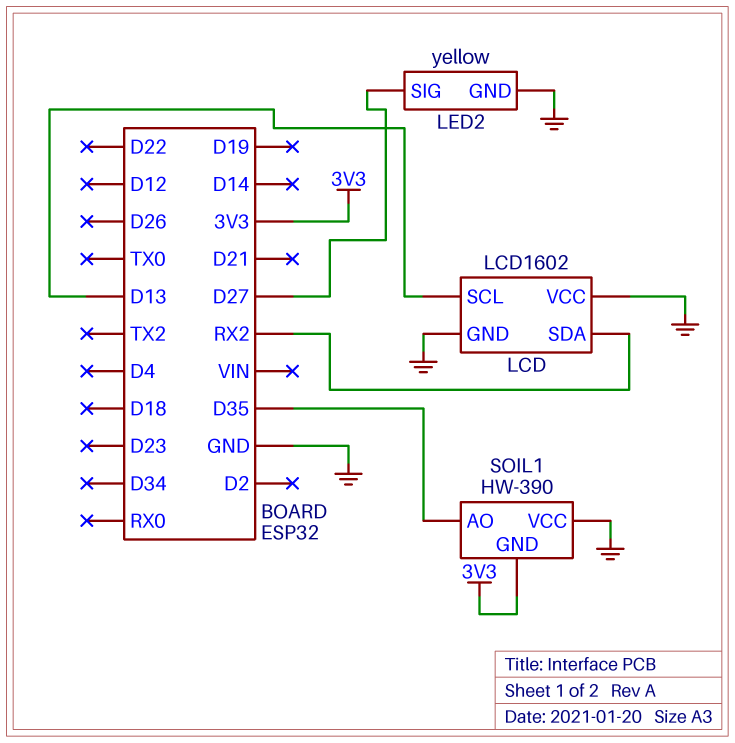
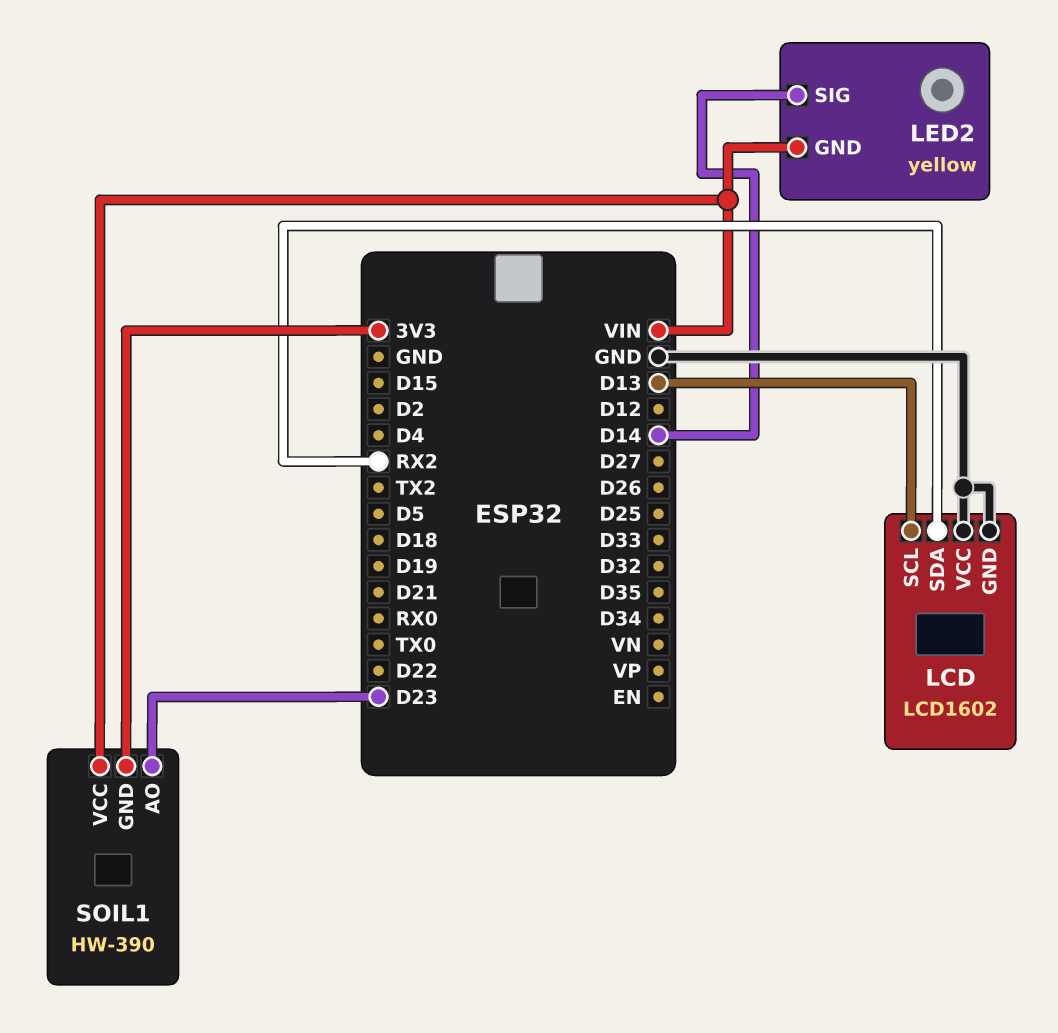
LED2 pin GND: GND -> VIN
LED2 pin SIG: D27 -> D14
SOIL1 pin AO: D35 -> D23
SOIL1 pin VCC: GND -> VIN

